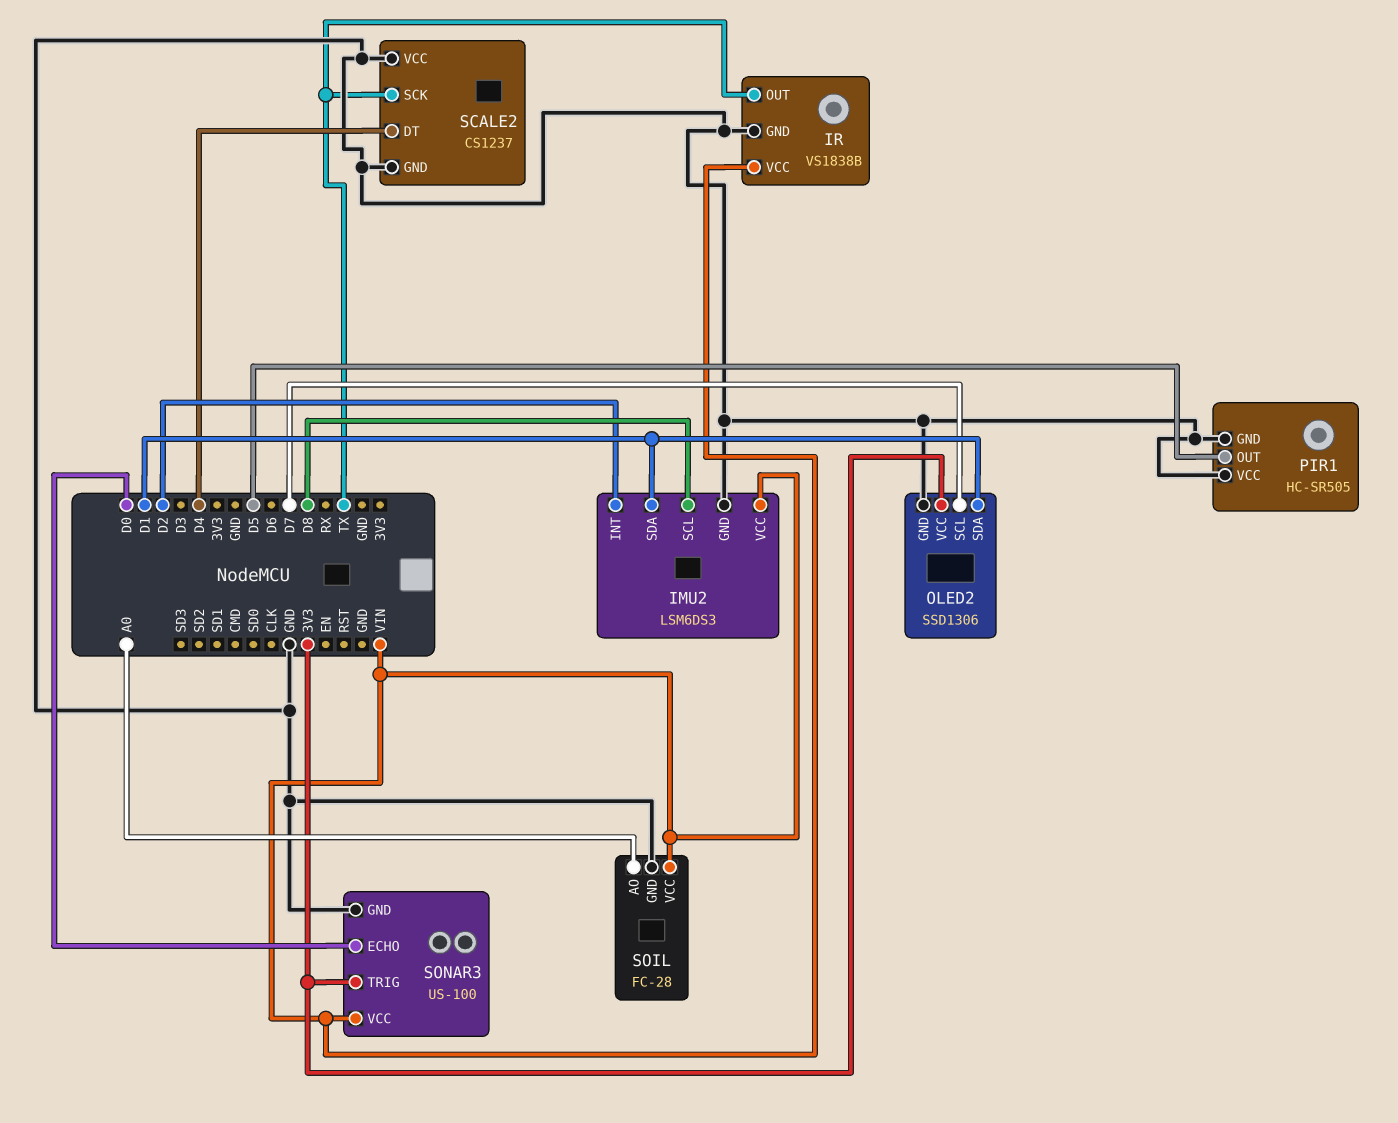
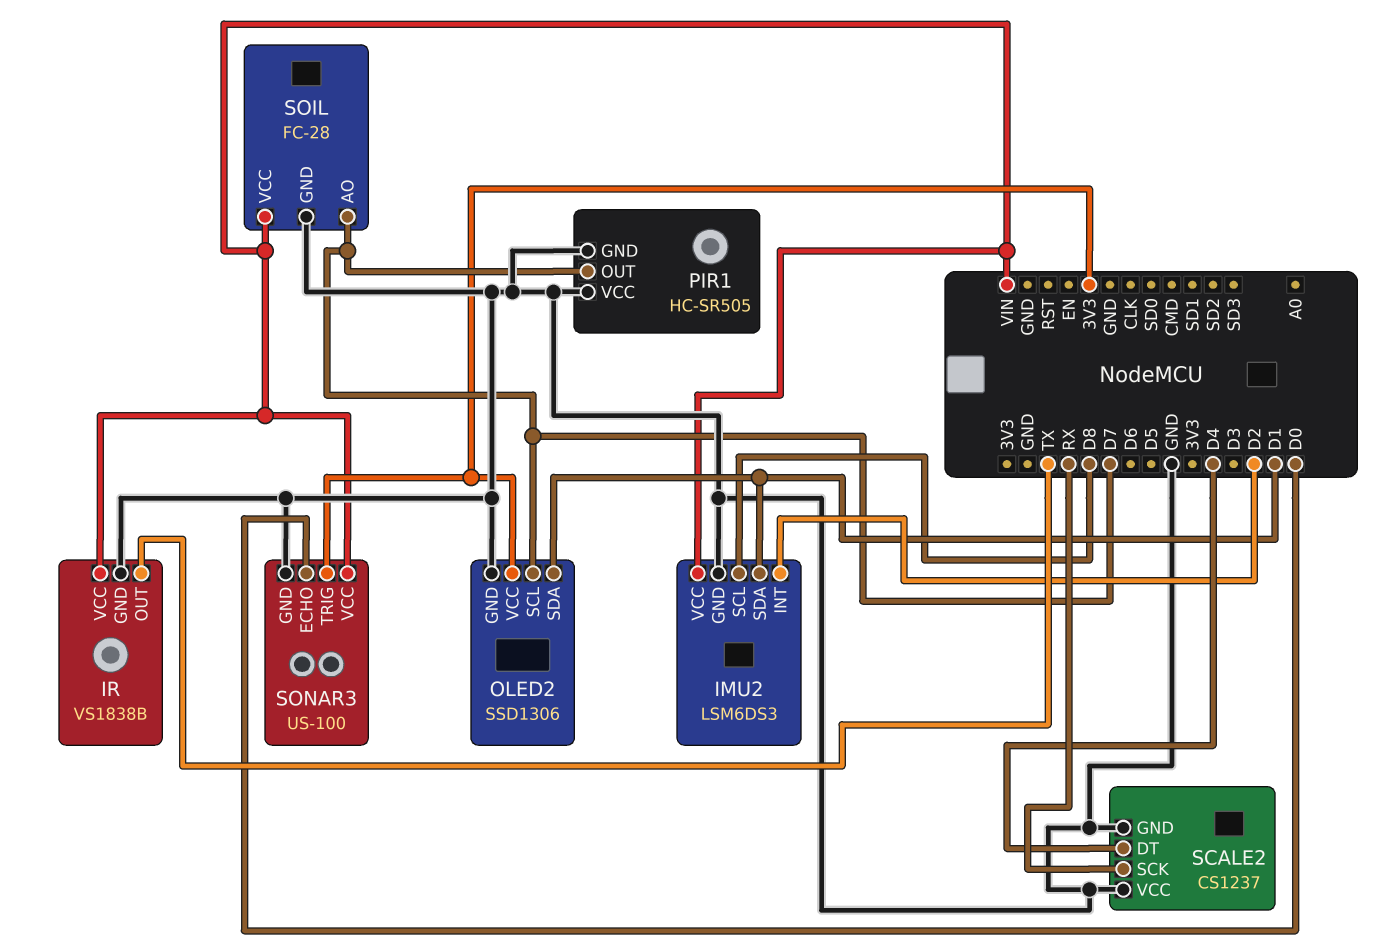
PIR1 pin OUT: D5 -> D7
SCALE2 pin SCK: TX -> RX
SOIL pin AO: A0 -> D7

